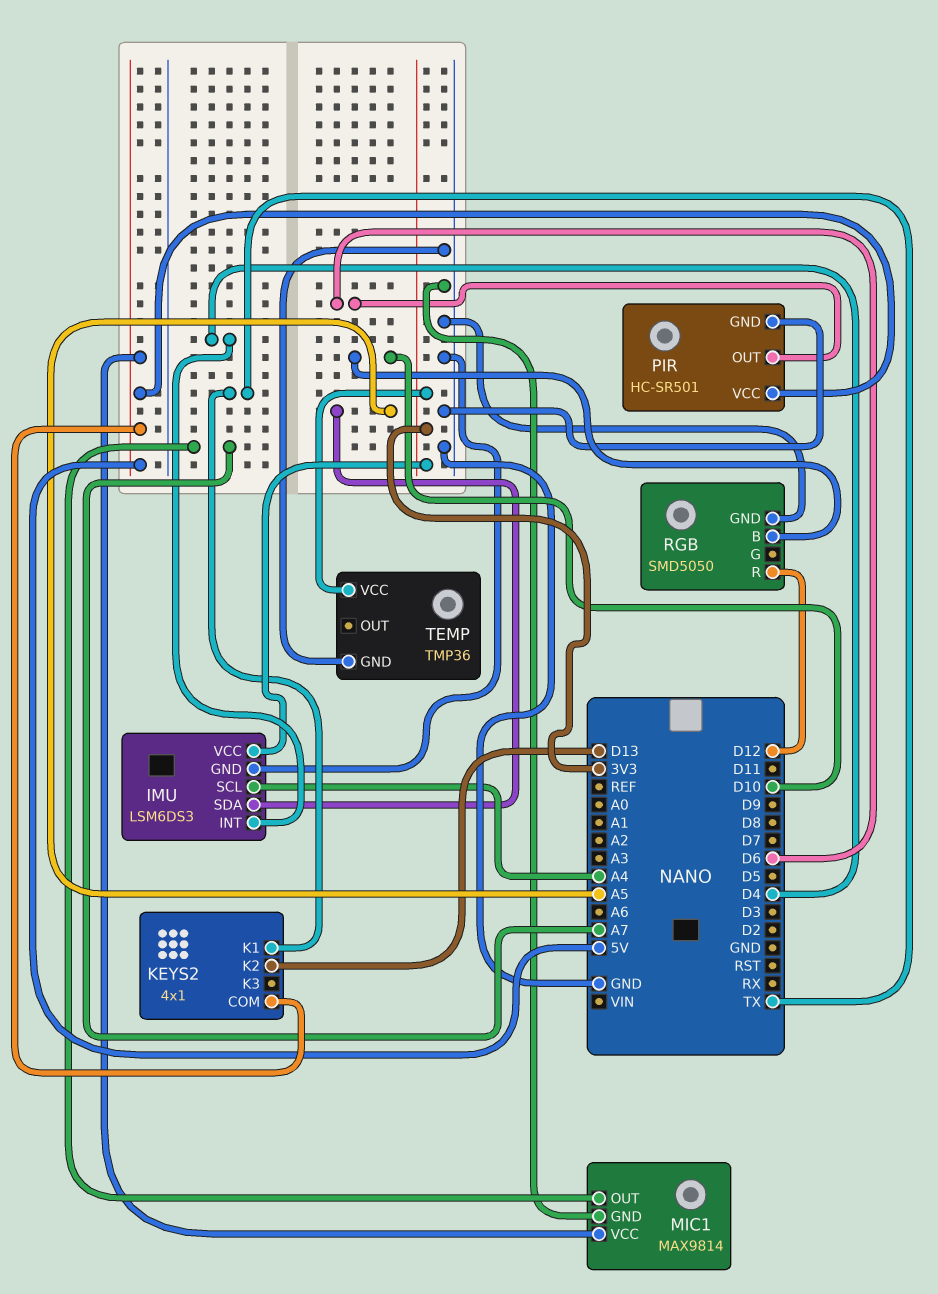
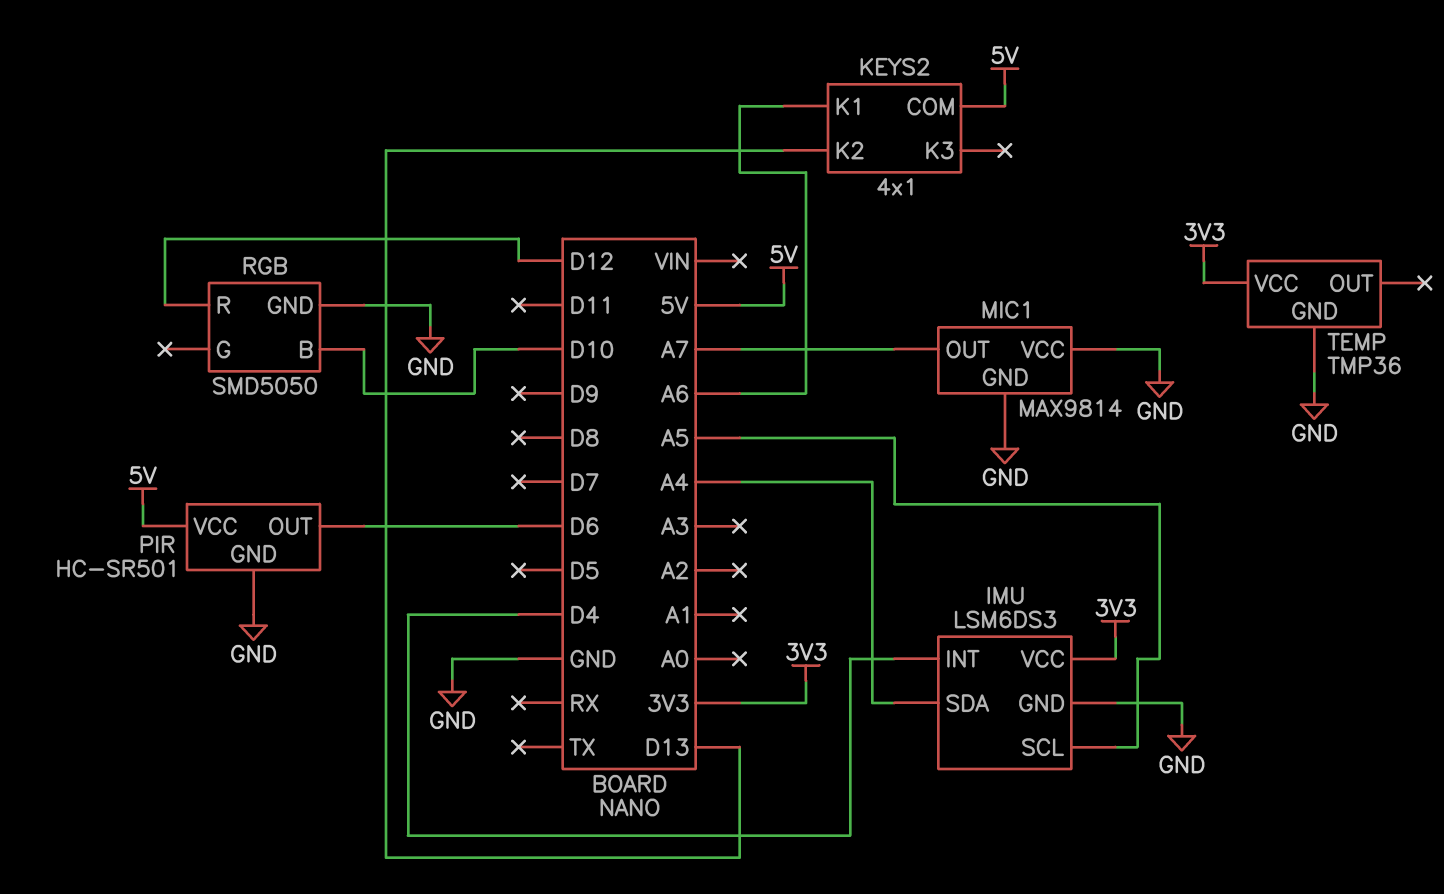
IMU pin SCL: A4 -> A5
IMU pin SDA: A5 -> A4
KEYS2 pin K1: TX -> A6
MIC1 pin VCC: 5V -> GND

